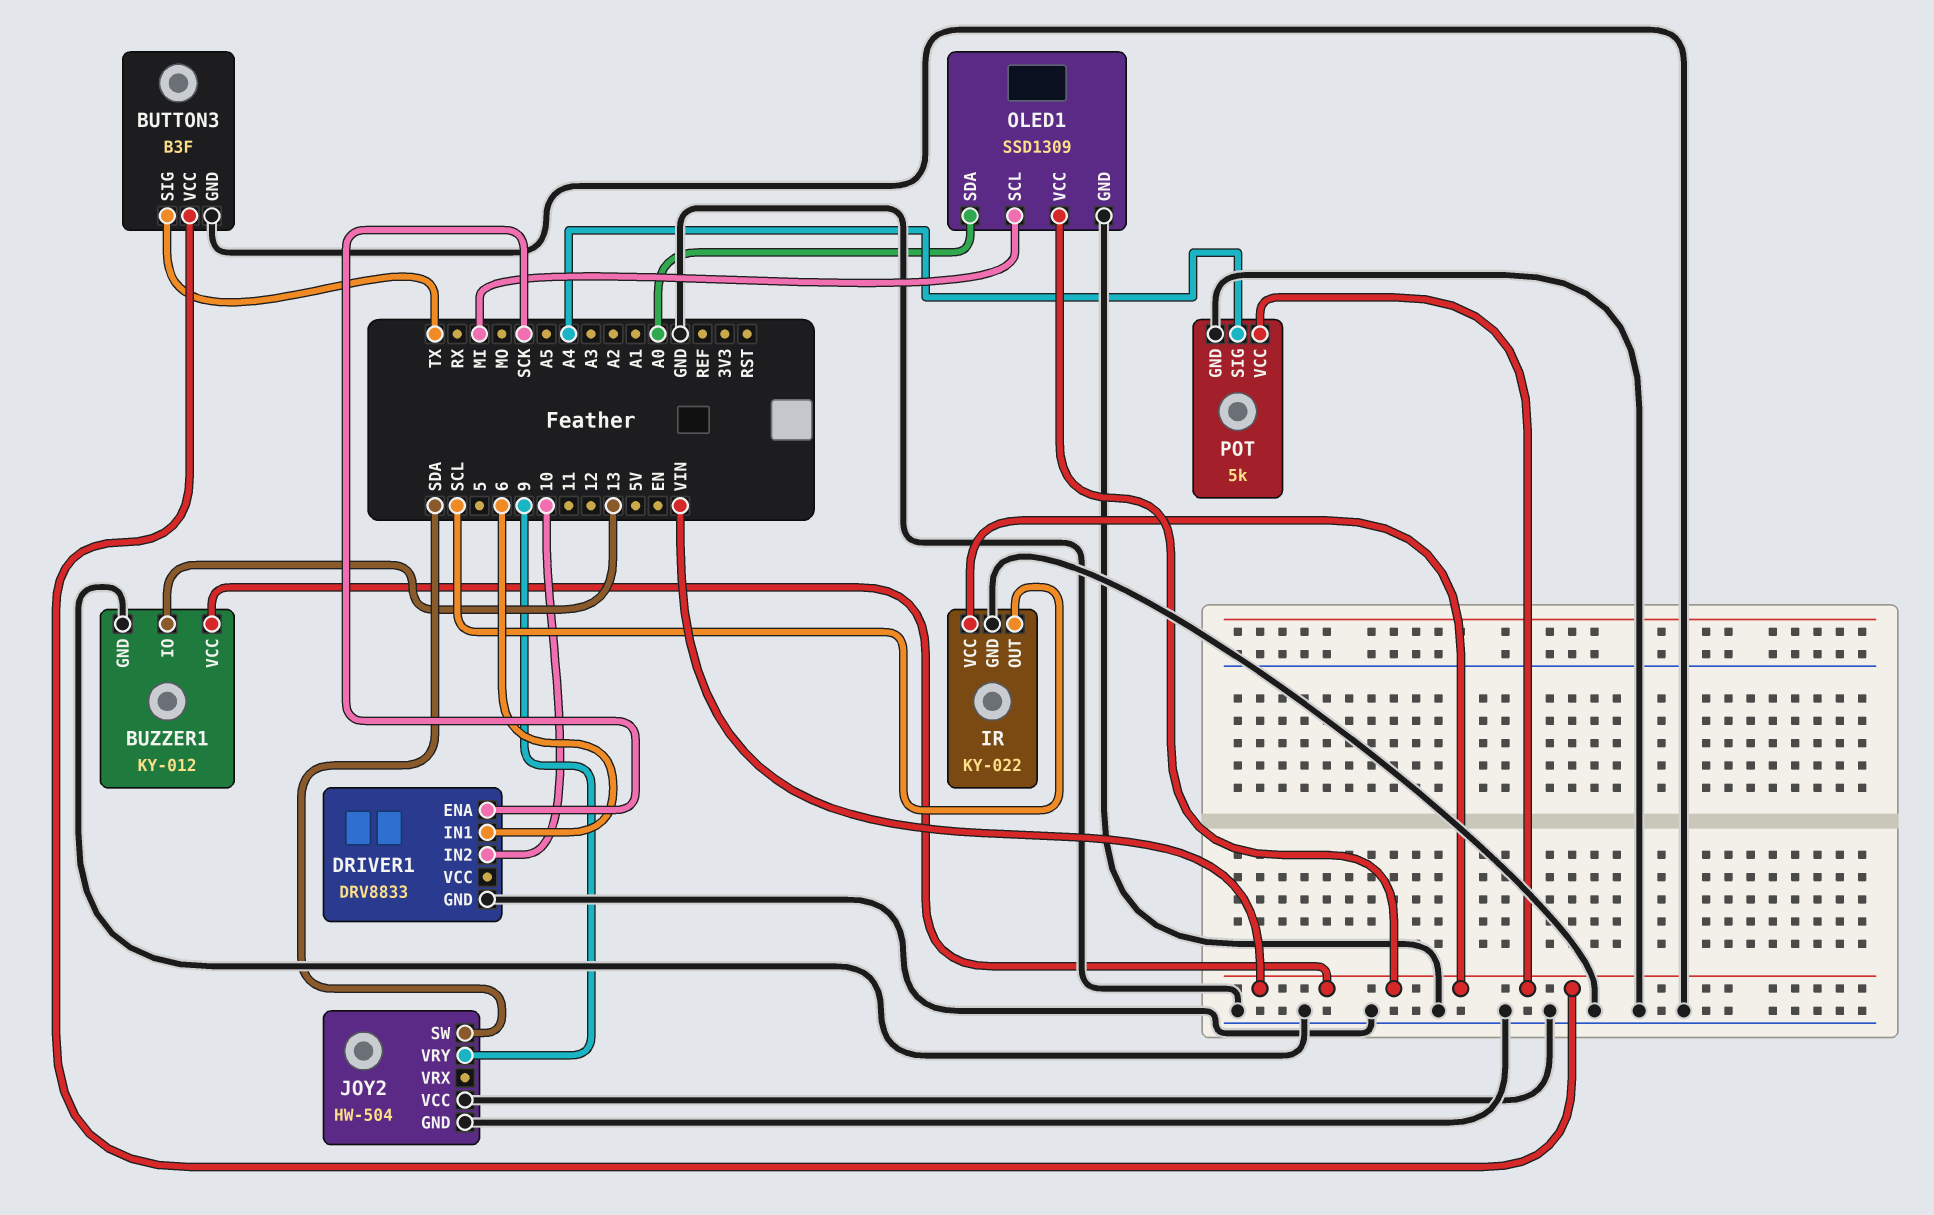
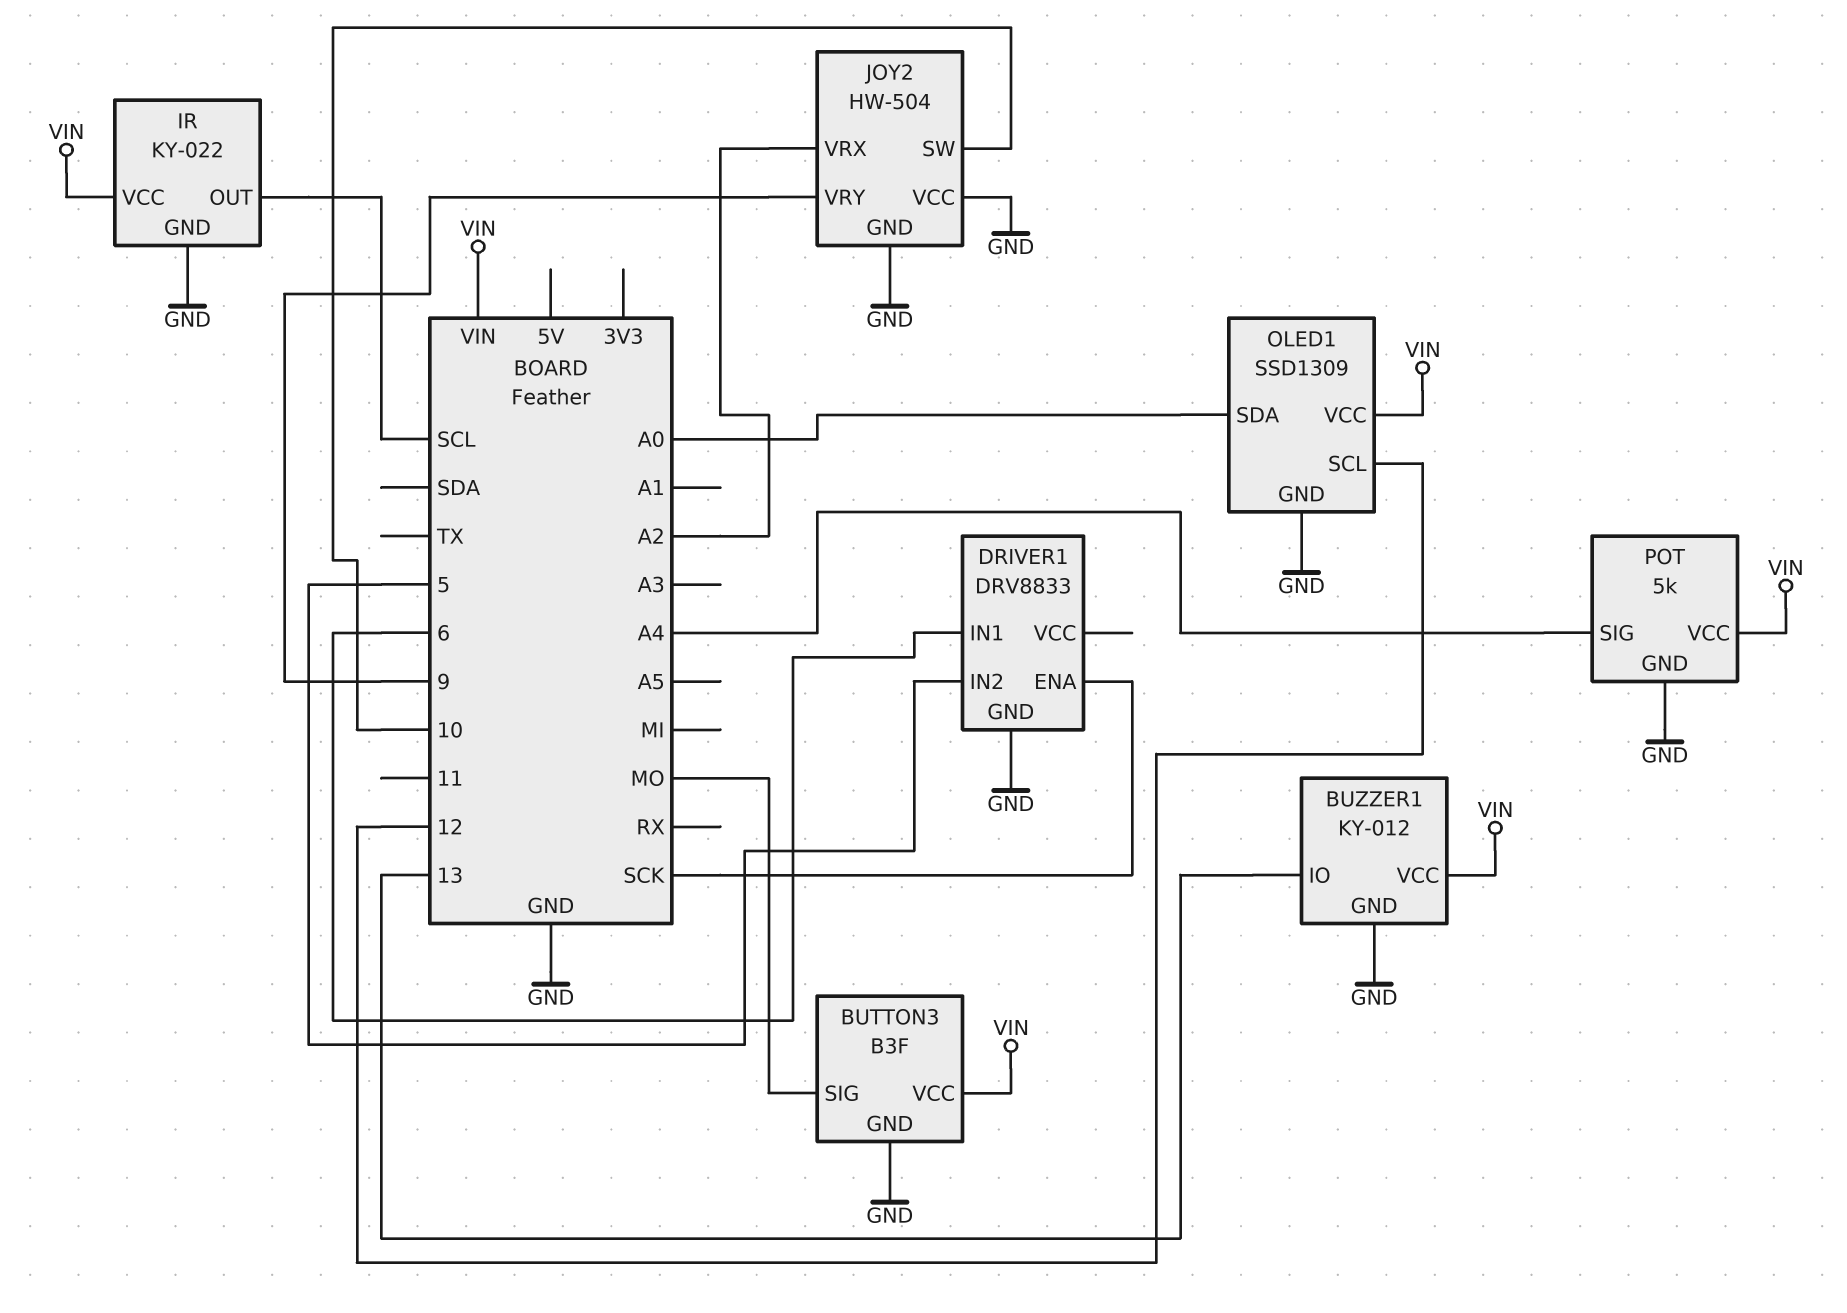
BUTTON3 pin SIG: TX -> MO
DRIVER1 pin IN2: 10 -> 5
JOY2 pin SW: SDA -> 10
JOY2 pin VRX: none -> A2
OLED1 pin SCL: MI -> 12

